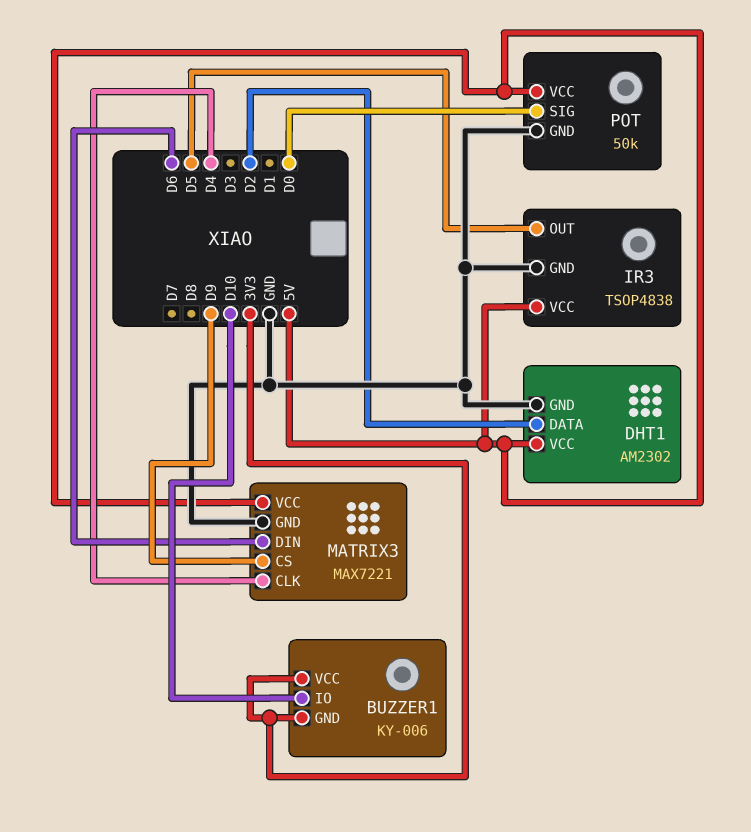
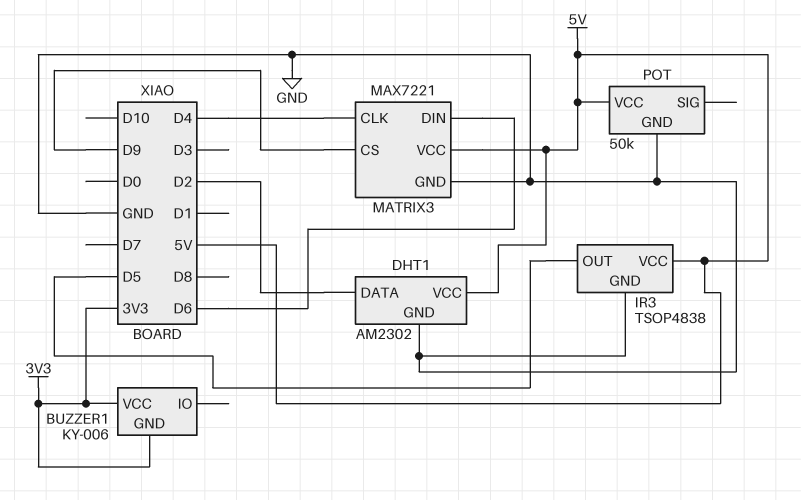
BUZZER1 pin IO: D10 -> none
POT pin SIG: D0 -> none

